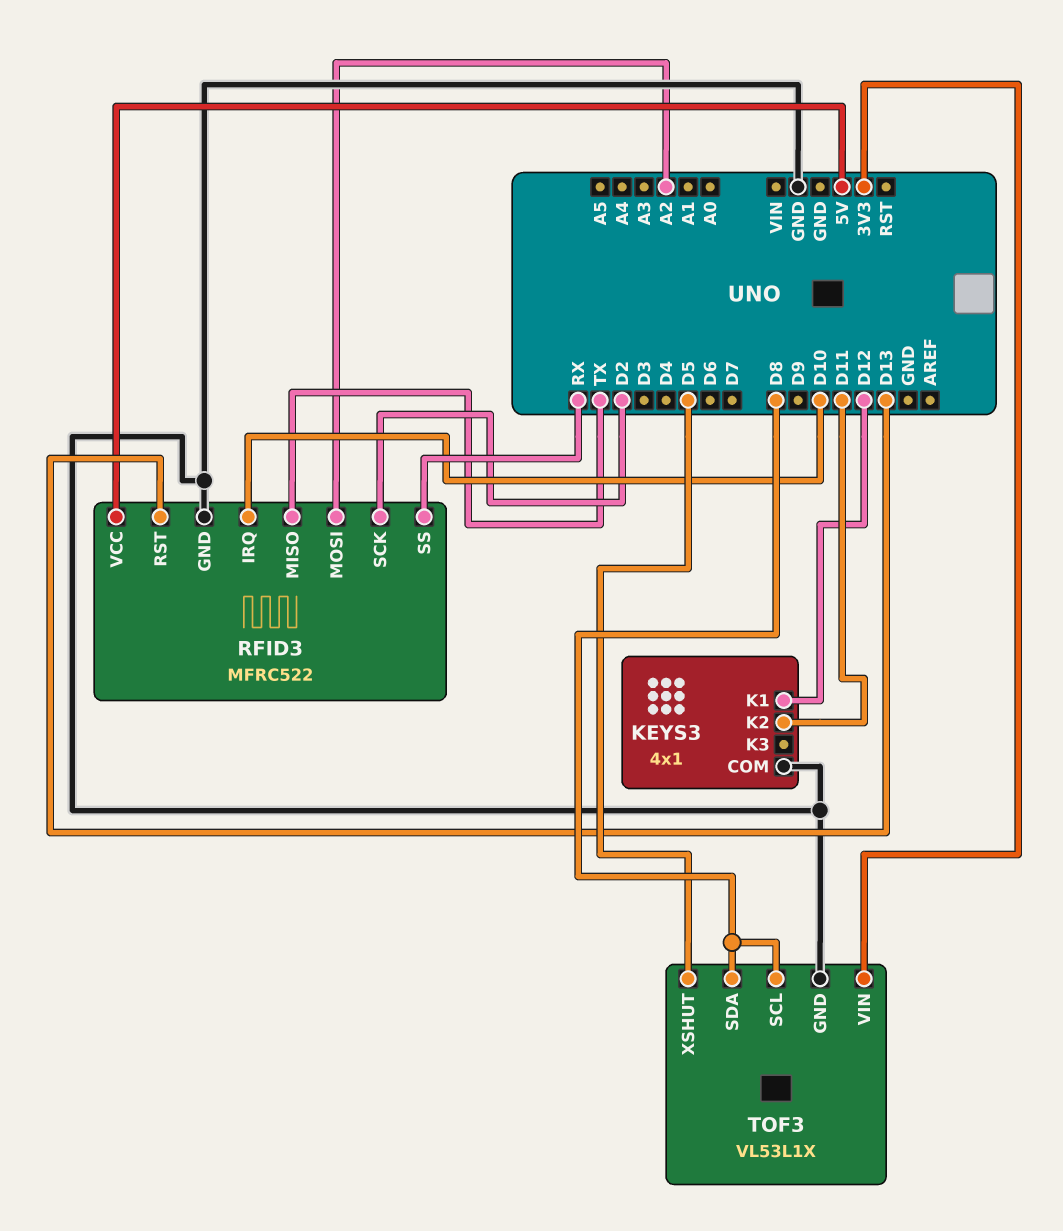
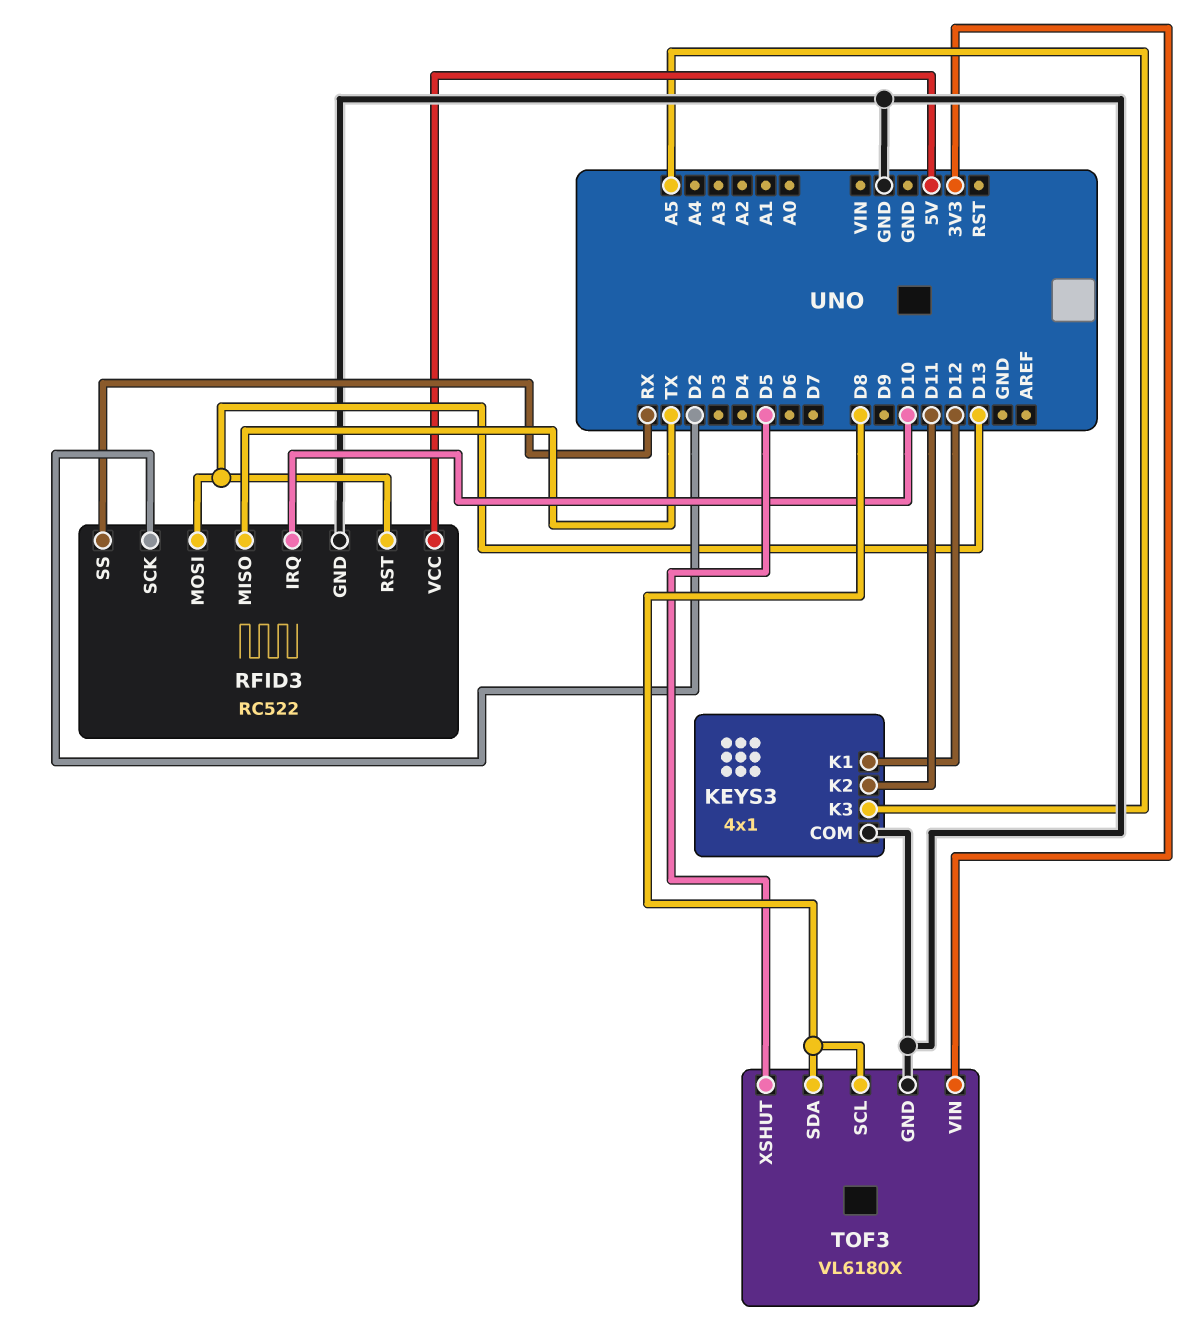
KEYS3 pin K3: none -> A5
RFID3: MFRC522 -> RC522
RFID3 pin MOSI: A2 -> D13
TOF3: VL53L1X -> VL6180X

